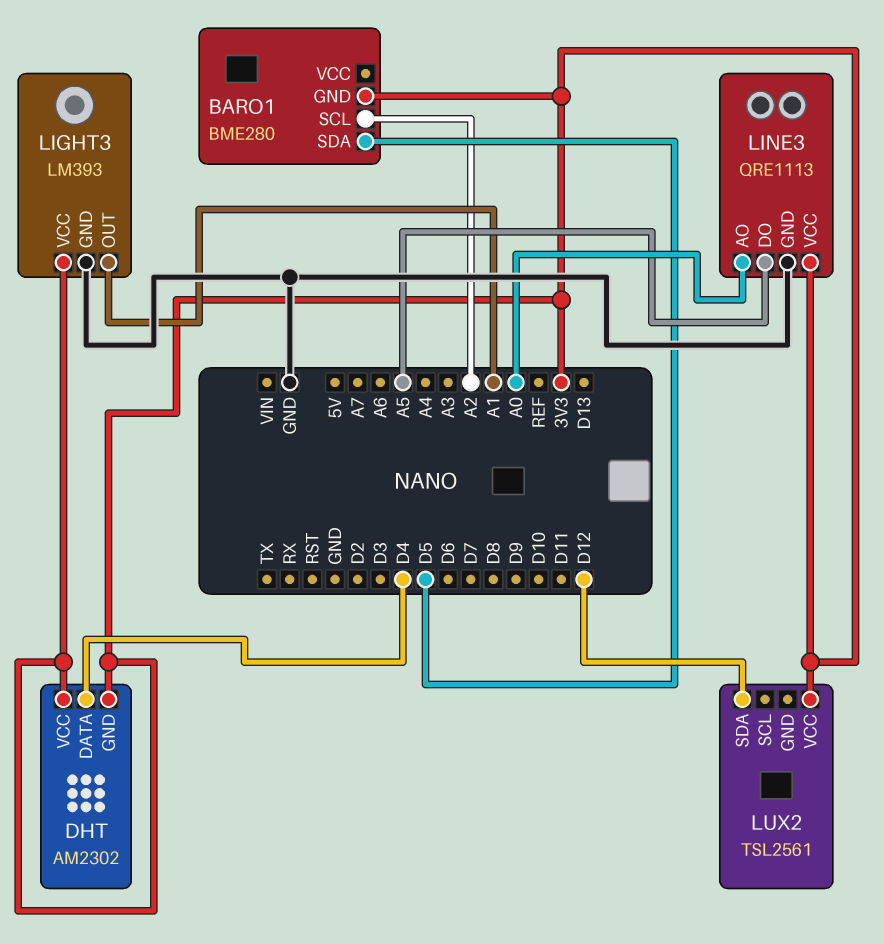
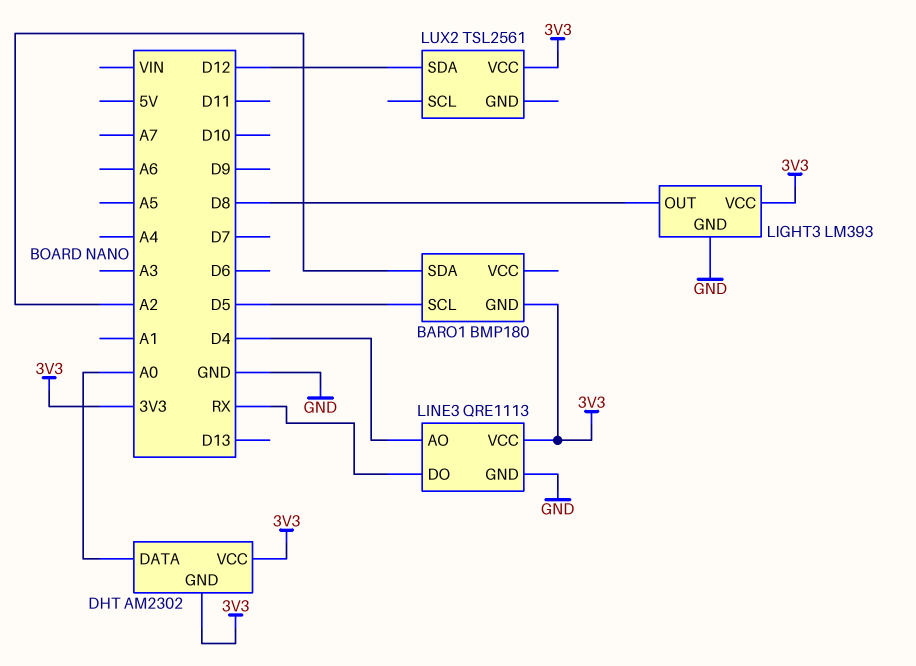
BARO1: BME280 -> BMP180
BARO1 pin SCL: A2 -> D5
BARO1 pin SDA: D5 -> A2
DHT pin DATA: D4 -> A0
LIGHT3 pin OUT: A1 -> D8
LINE3 pin AO: A0 -> D4
LINE3 pin DO: A5 -> RX

